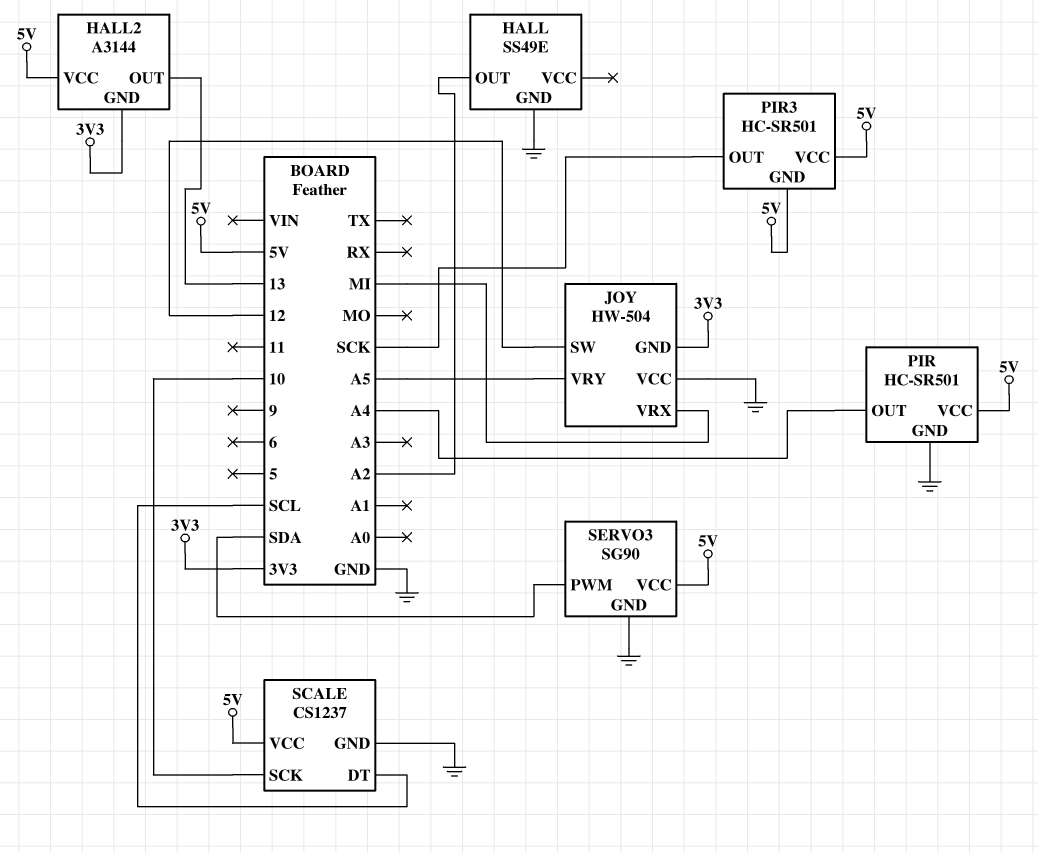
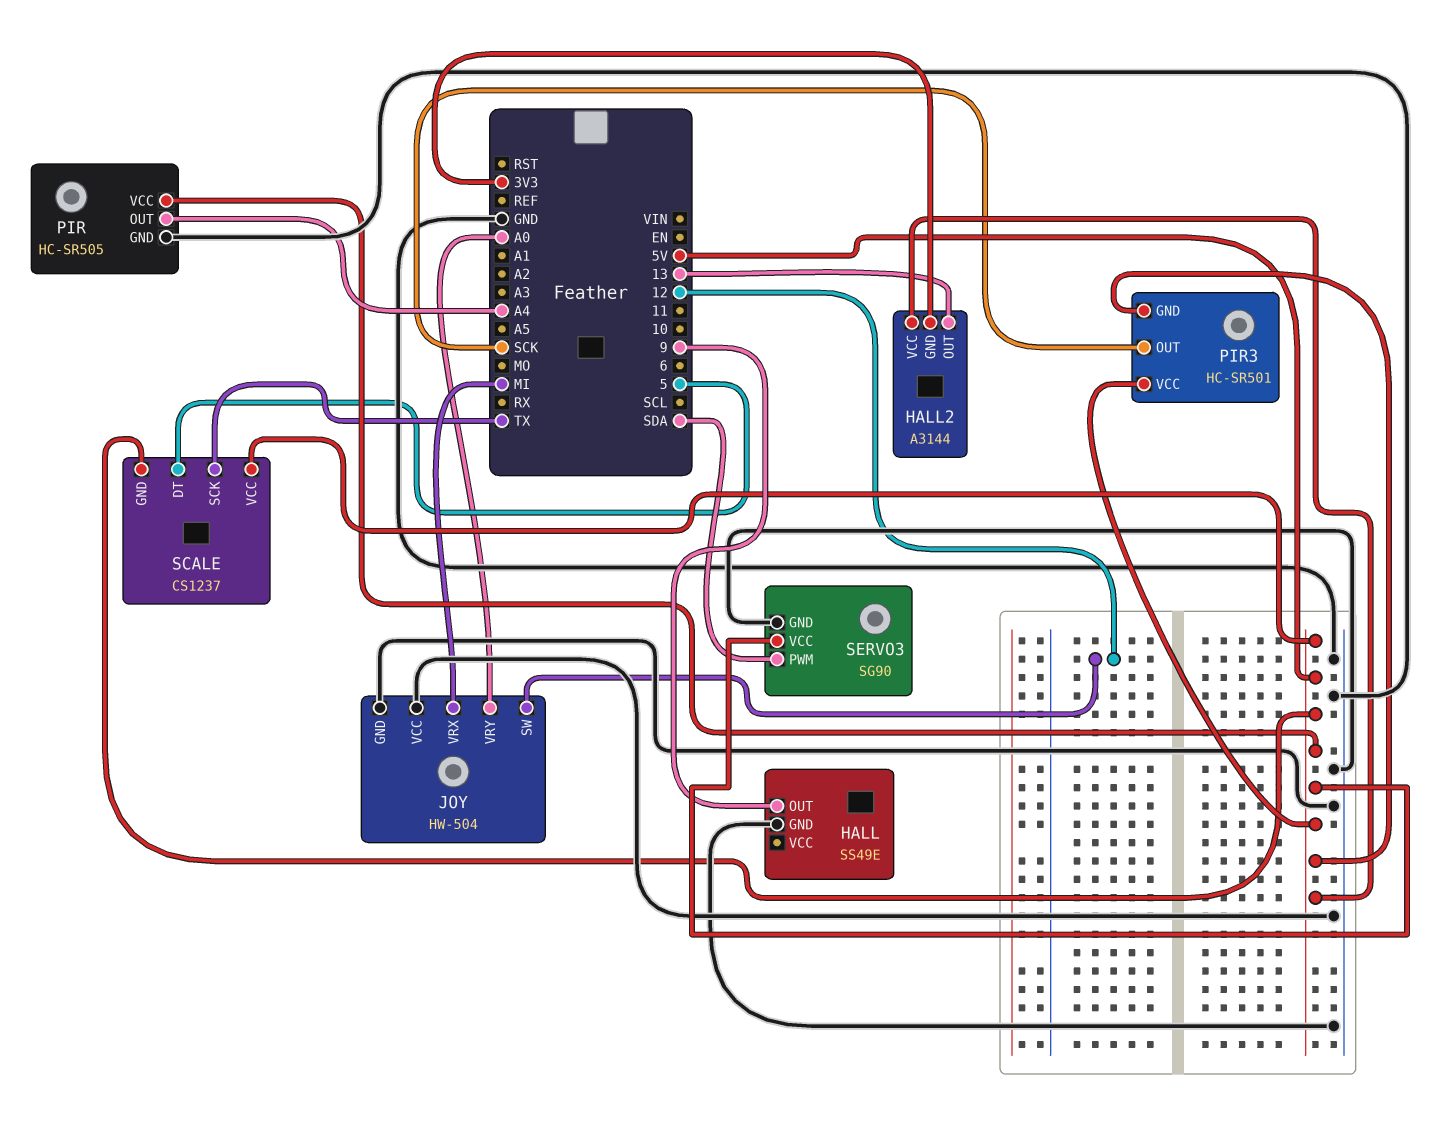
HALL pin OUT: A2 -> 9
JOY pin GND: 3V3 -> GND
JOY pin VRY: A5 -> A0
PIR: HC-SR501 -> HC-SR505
SCALE pin DT: SCL -> 5
SCALE pin GND: GND -> 5V
SCALE pin SCK: 10 -> TX

